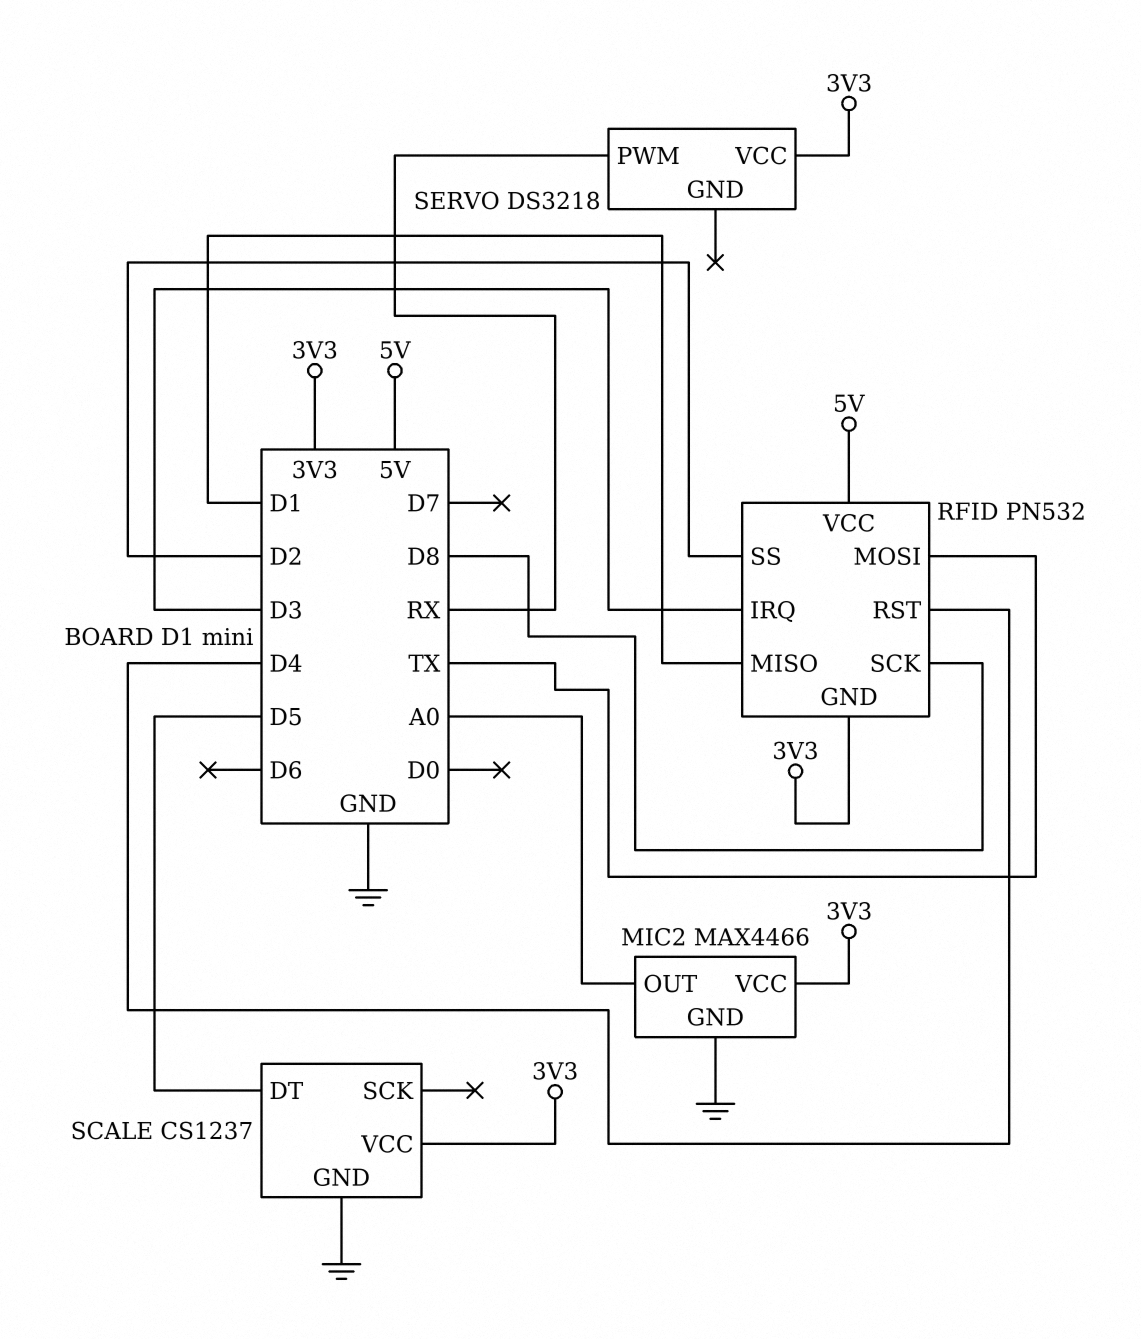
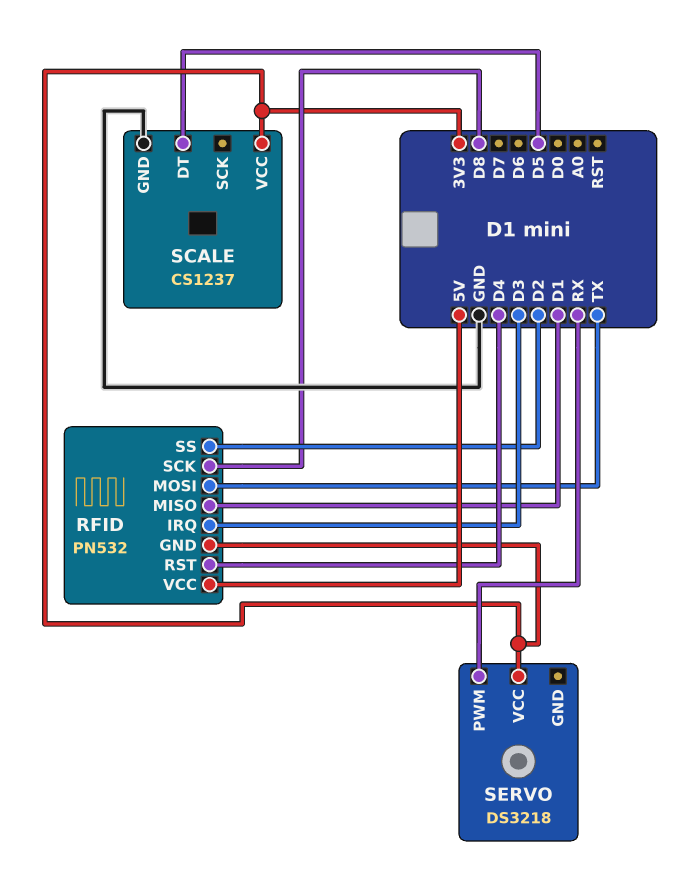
MIC2: MAX4466 -> none
MIC2 pin GND: GND -> none
MIC2 pin OUT: A0 -> none
MIC2 pin VCC: 3V3 -> none

